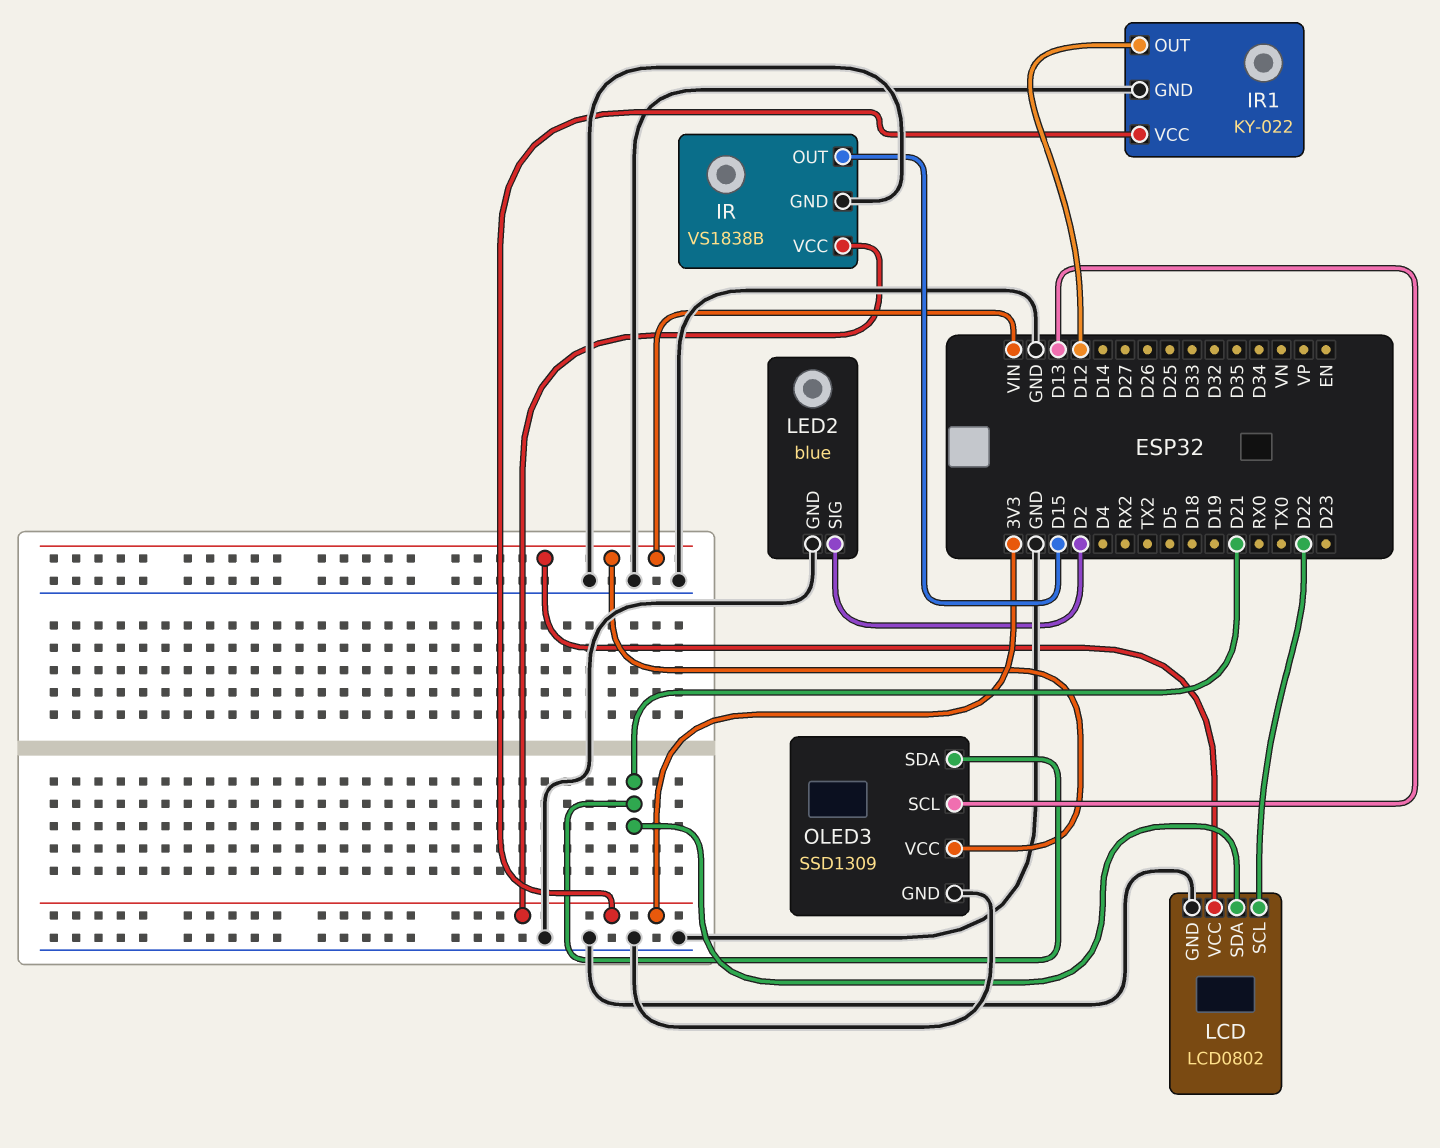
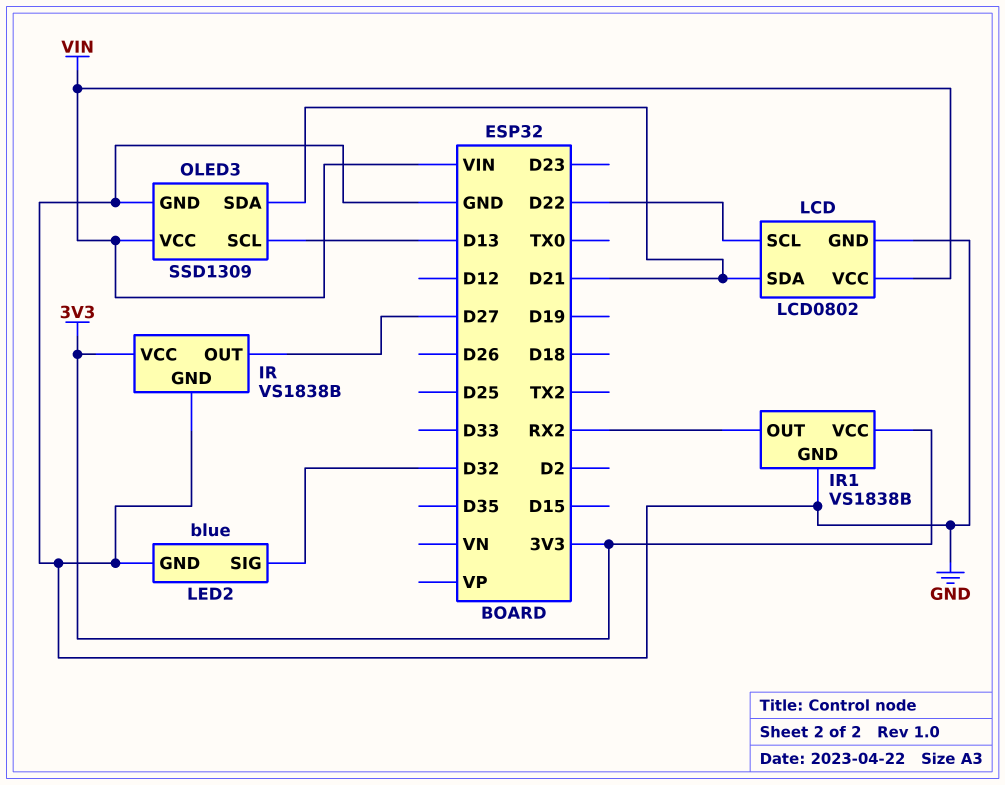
IR pin OUT: D15 -> D27
IR1: KY-022 -> VS1838B
IR1 pin OUT: D12 -> RX2
LED2 pin SIG: D2 -> D32

